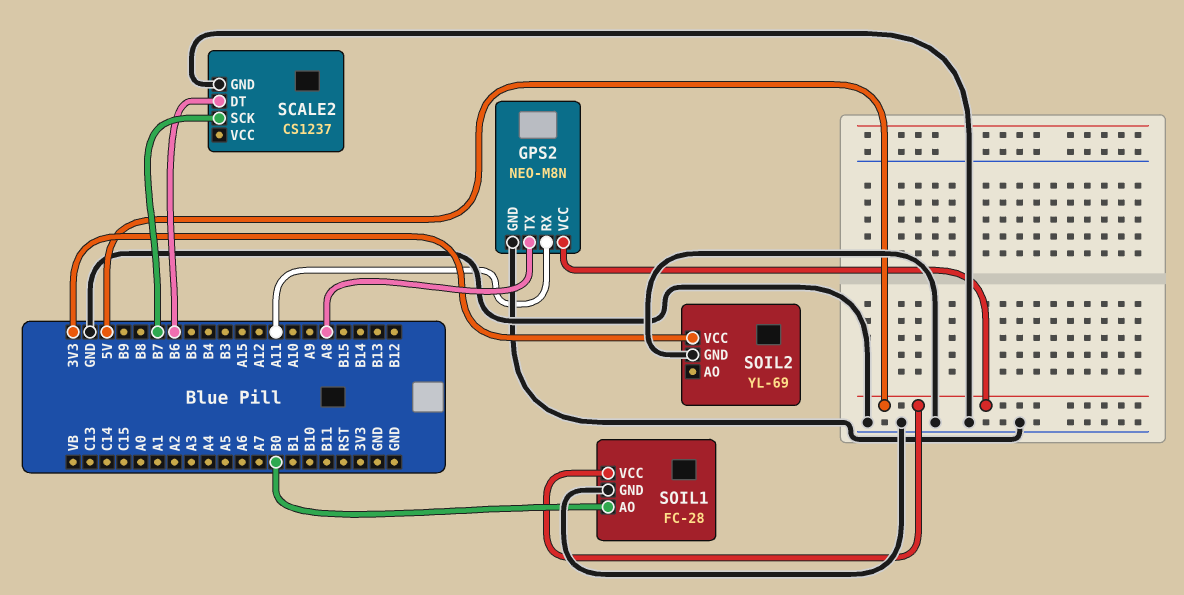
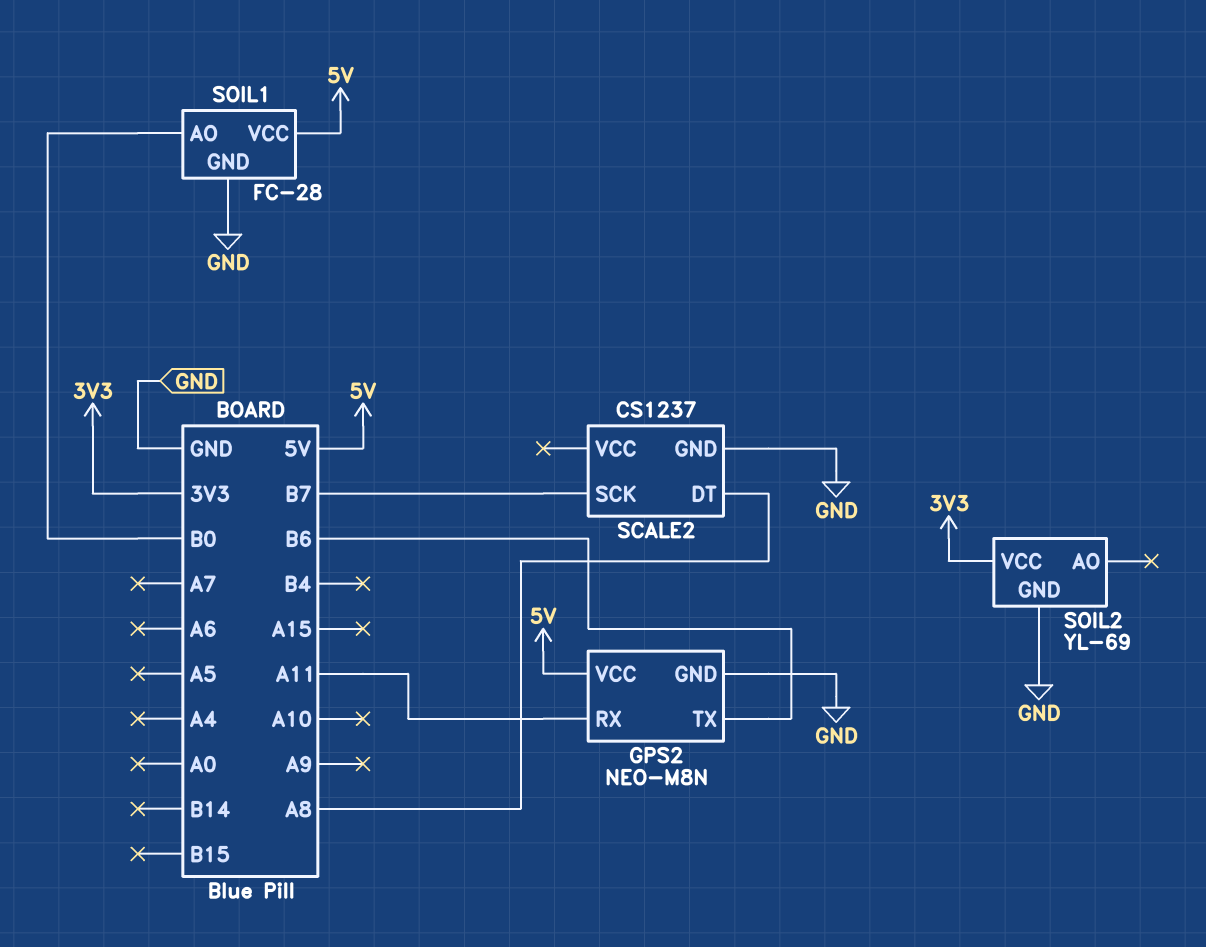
GPS2 pin TX: A8 -> B6
SCALE2 pin DT: B6 -> A8

